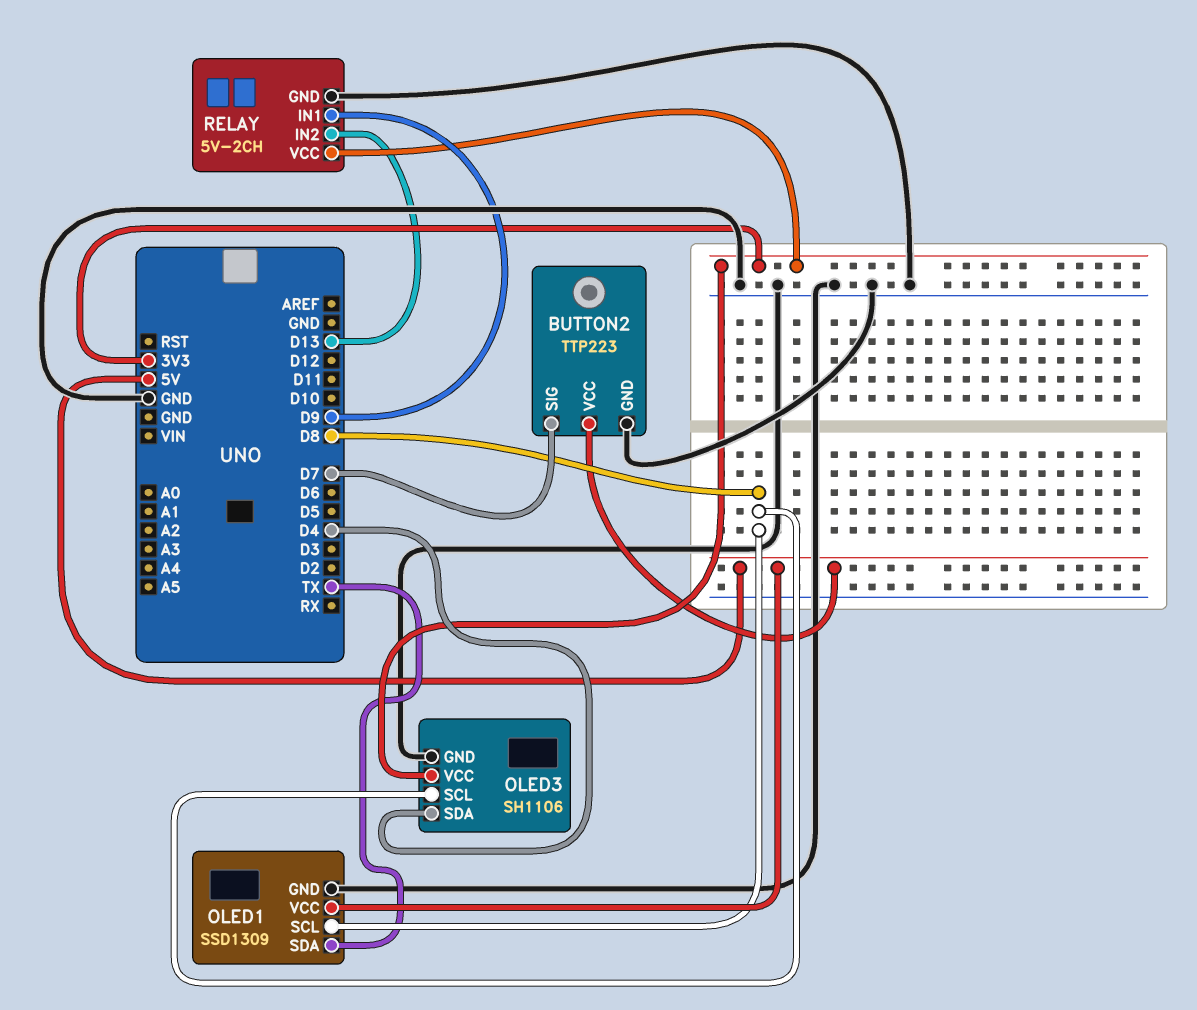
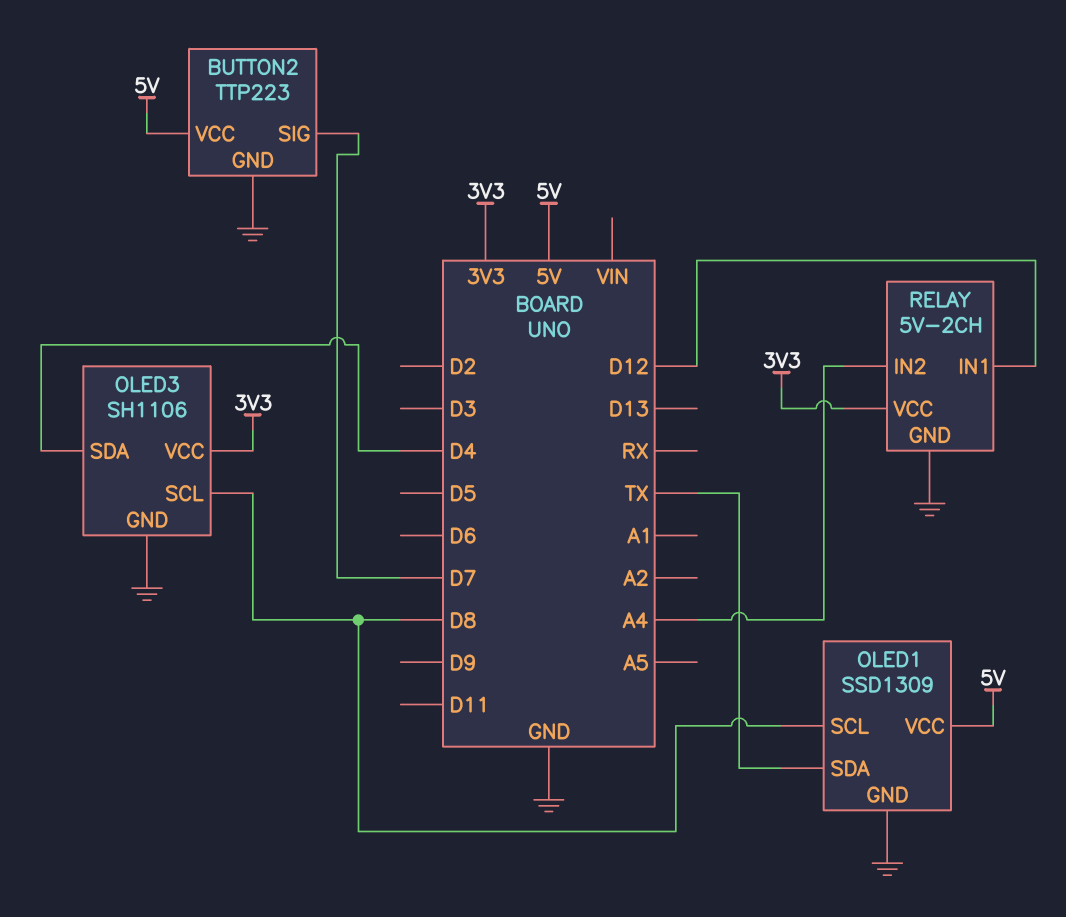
RELAY pin IN1: D9 -> D12
RELAY pin IN2: D13 -> A4

